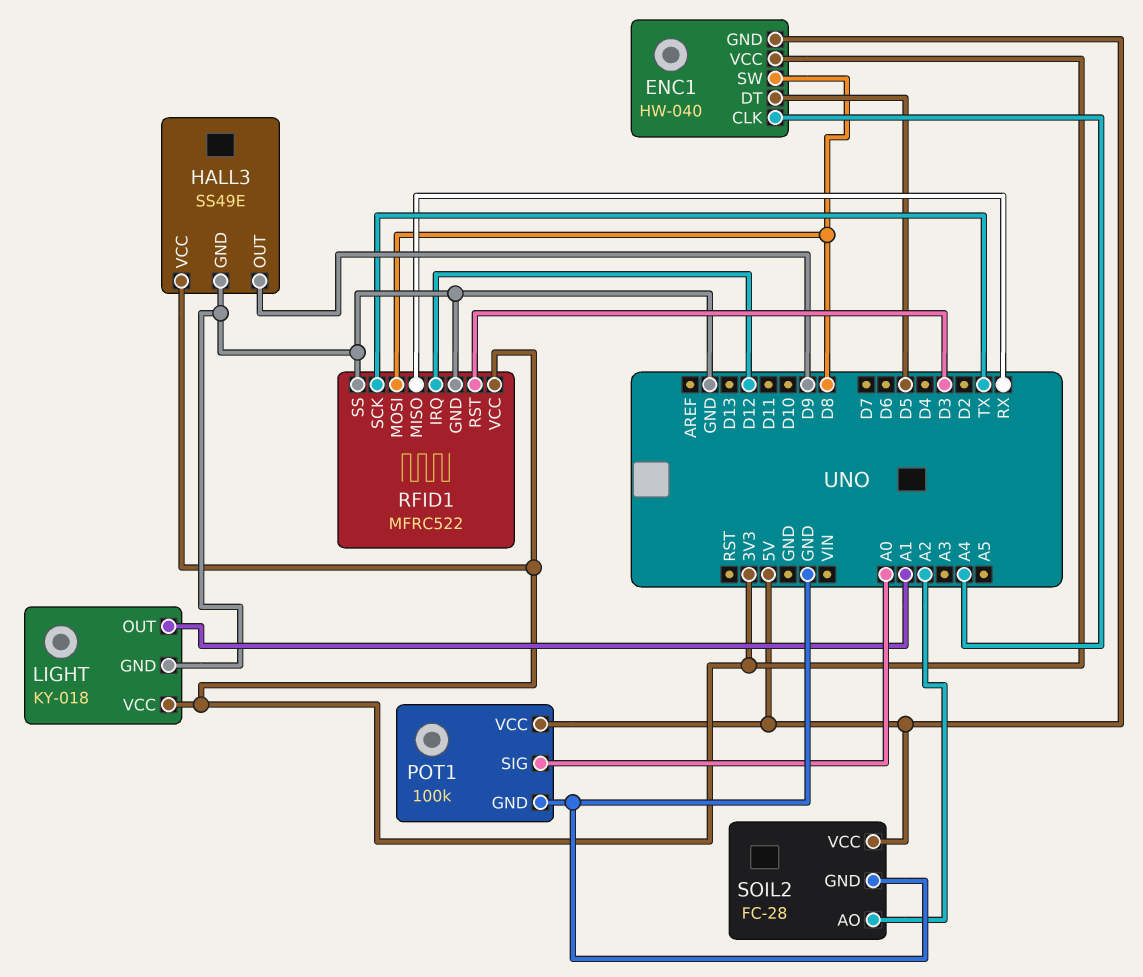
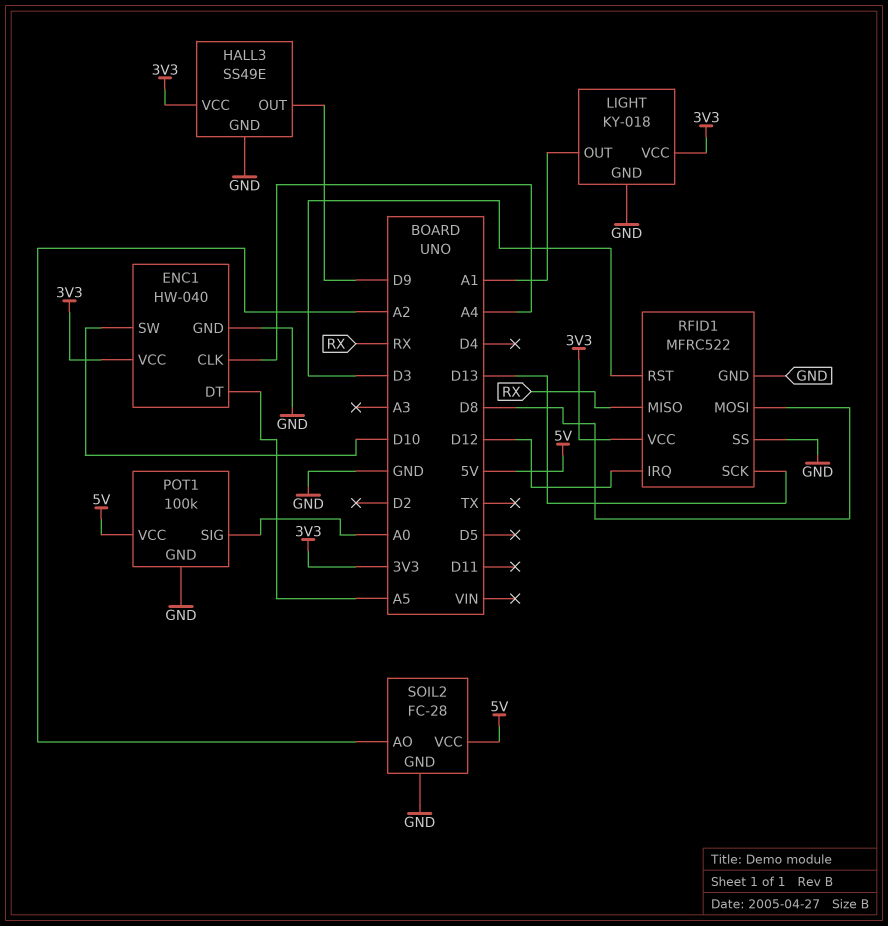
ENC1 pin DT: D5 -> A5
ENC1 pin GND: 5V -> GND
ENC1 pin SW: D8 -> D10
RFID1 pin SCK: TX -> D13

